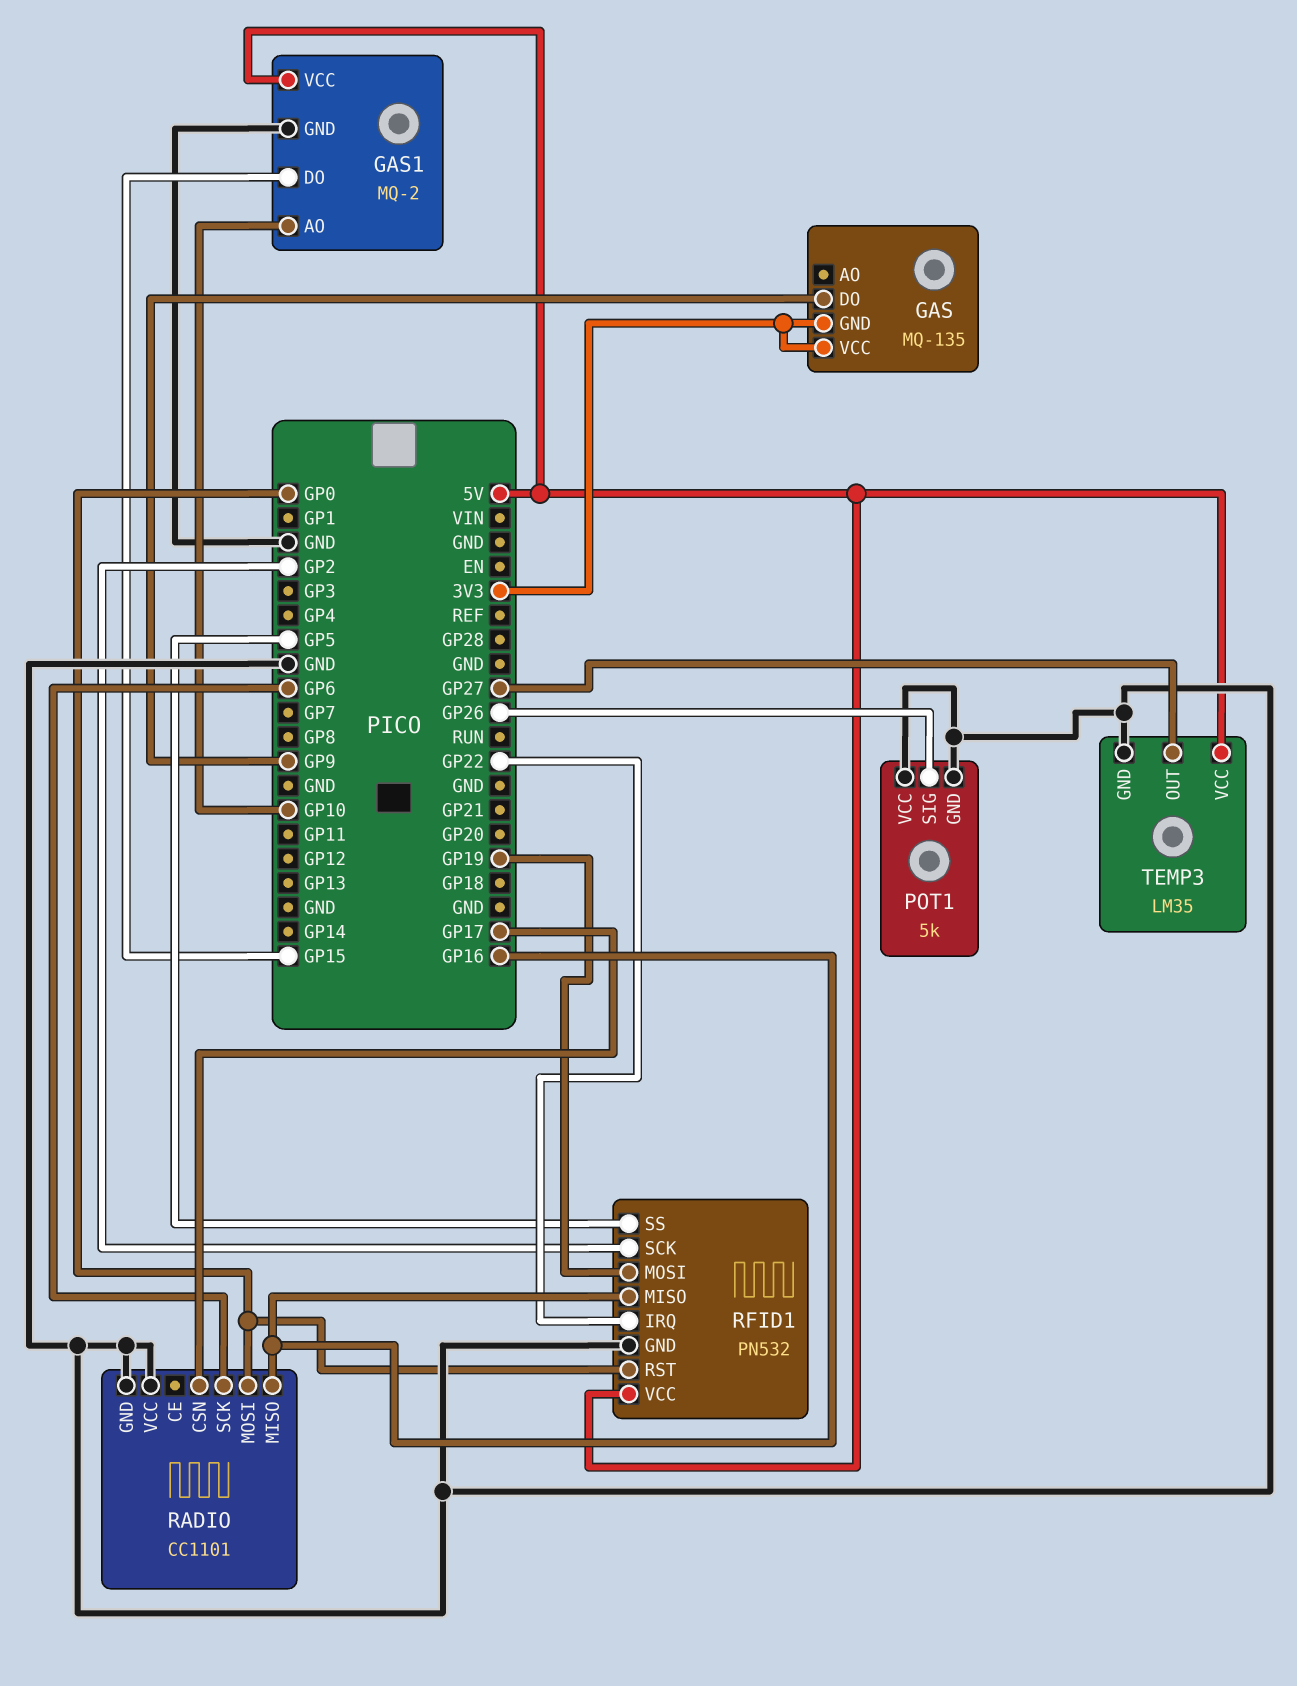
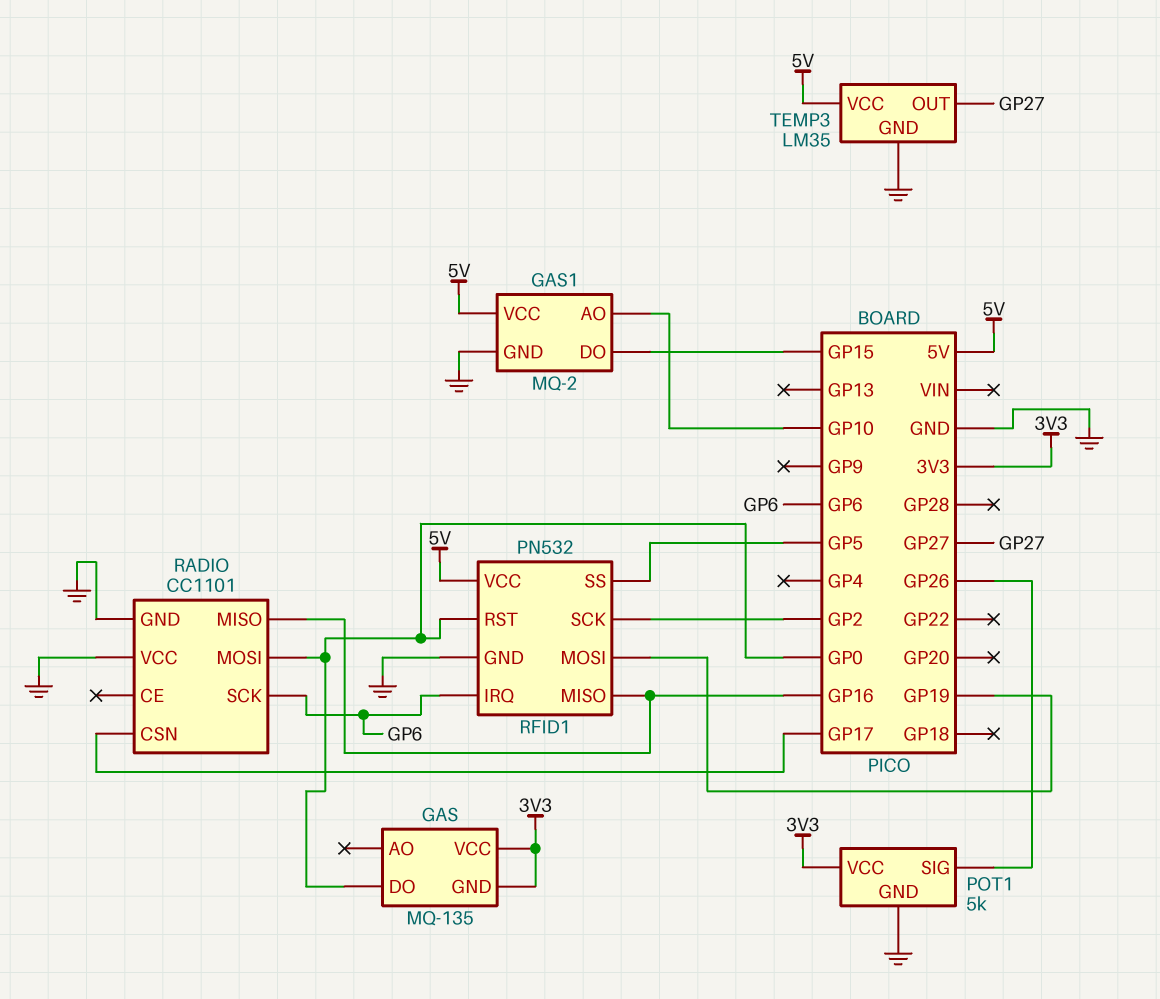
GAS pin DO: GP9 -> GP0
POT1 pin VCC: GND -> 3V3
RFID1 pin IRQ: GP22 -> GP6

